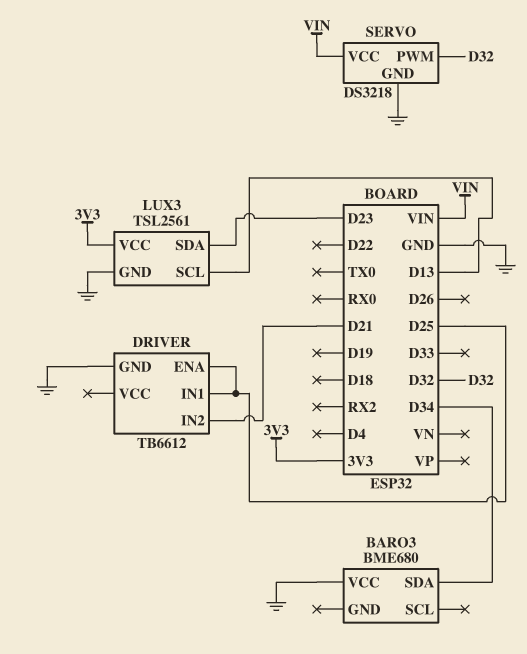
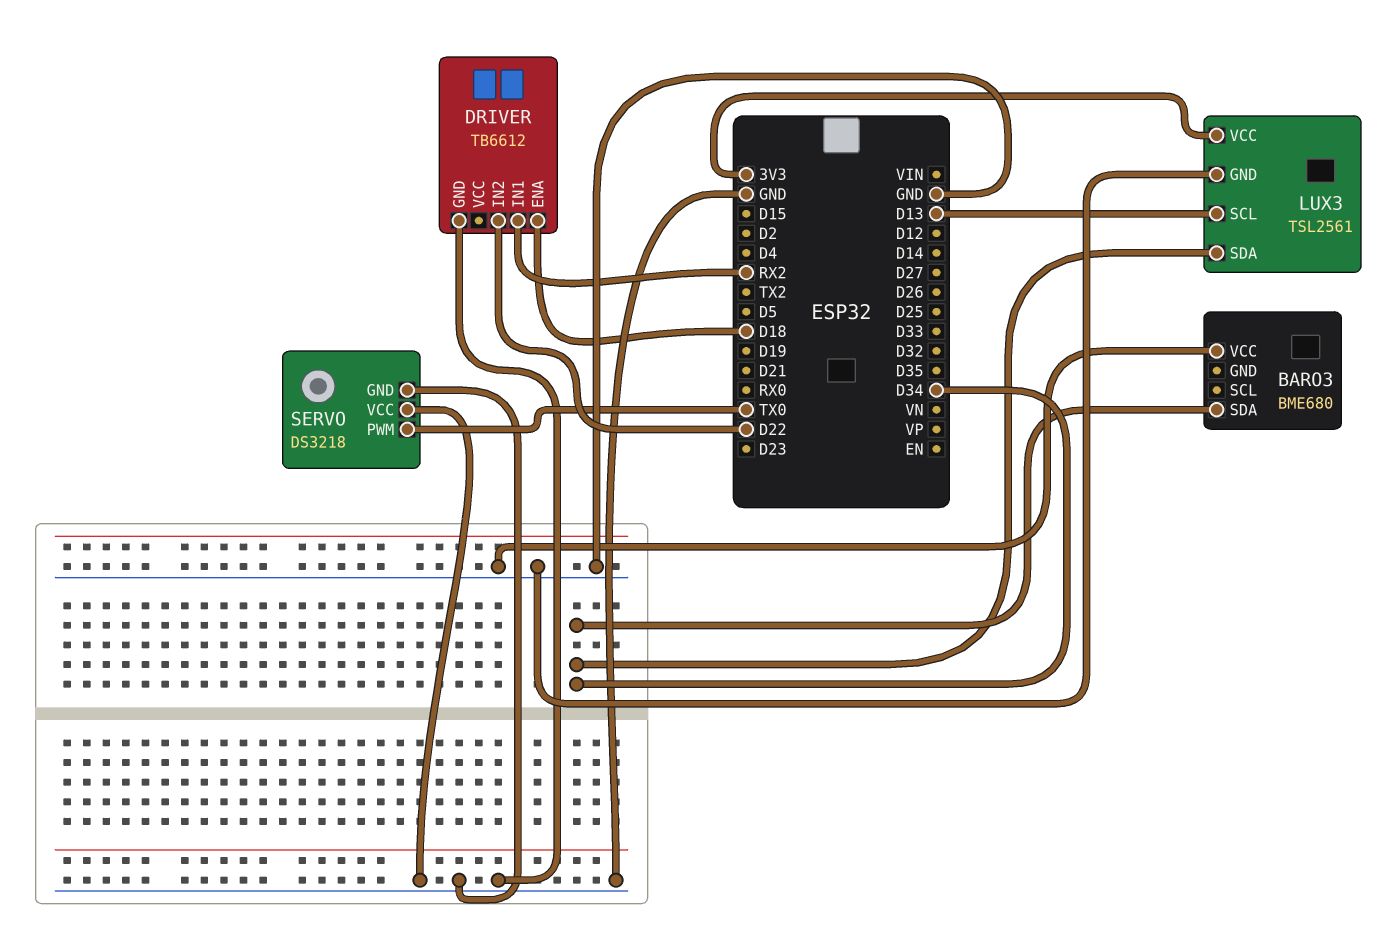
DRIVER pin ENA: D25 -> D18
DRIVER pin IN1: D25 -> RX2
DRIVER pin IN2: D21 -> D22
LUX3 pin SDA: D23 -> D34
SERVO pin PWM: D32 -> TX0
SERVO pin VCC: VIN -> GND

